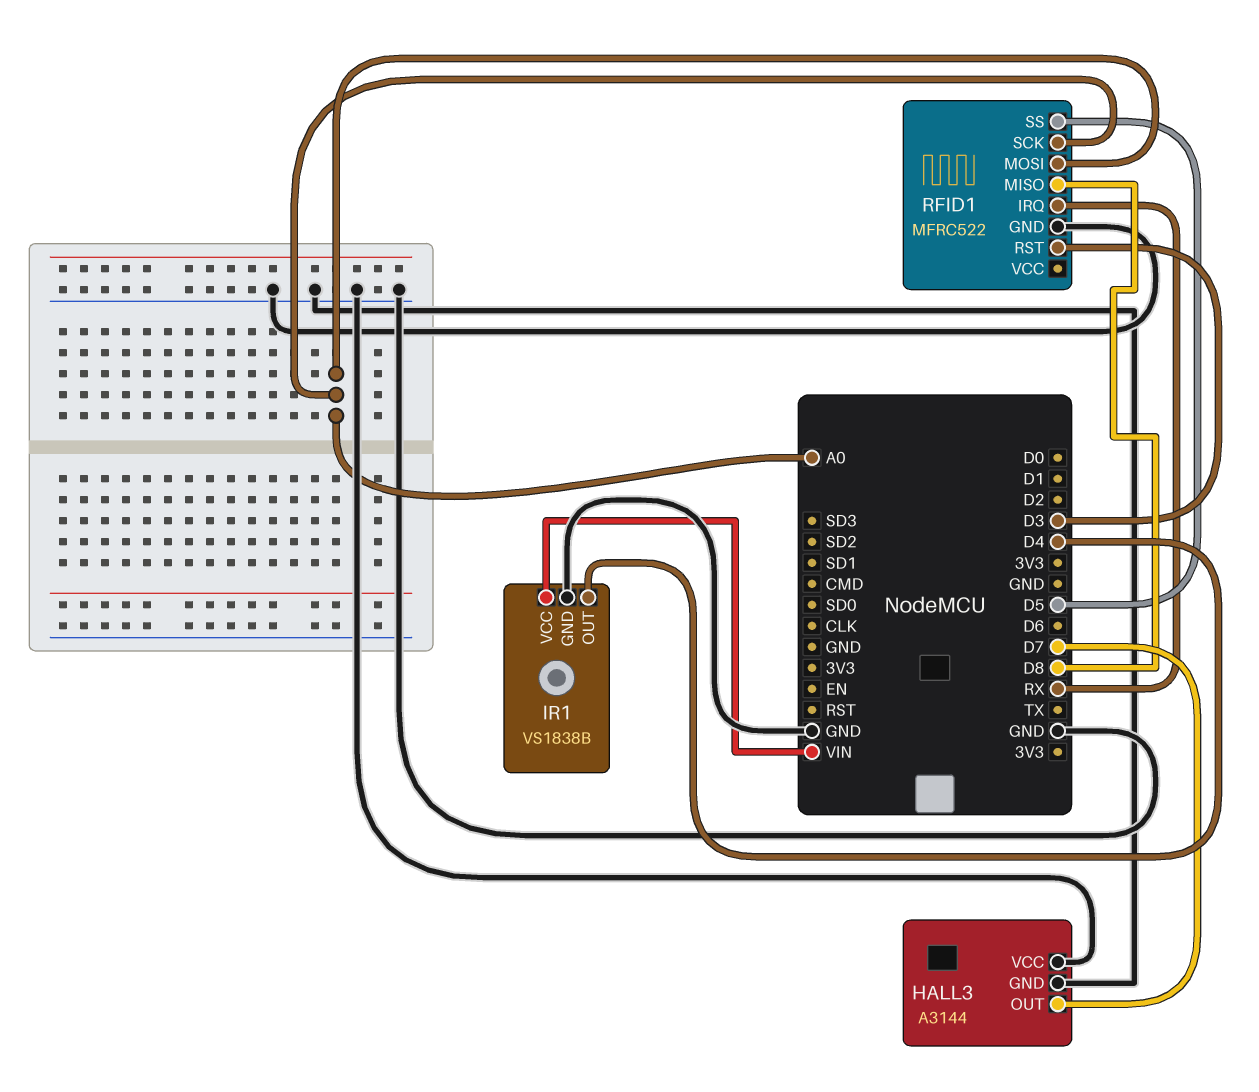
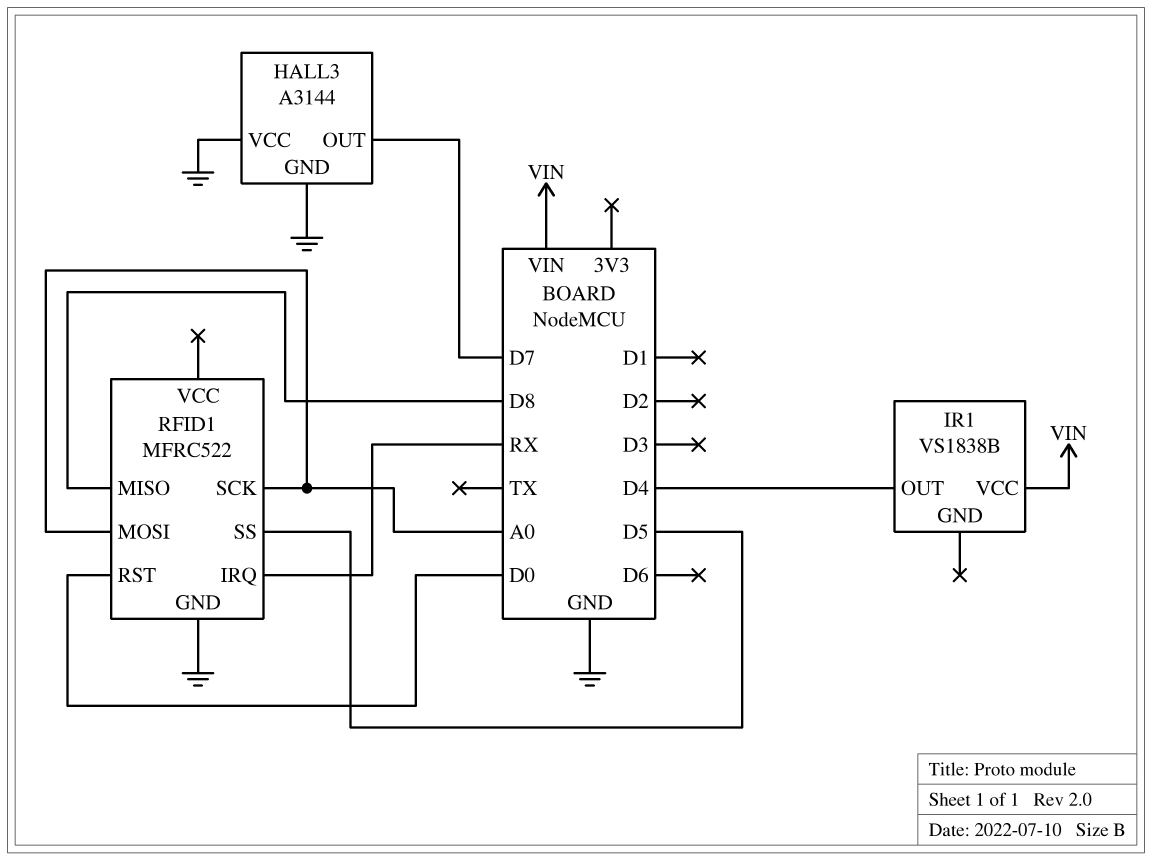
IR1 pin GND: GND -> none
RFID1 pin RST: D3 -> D0

